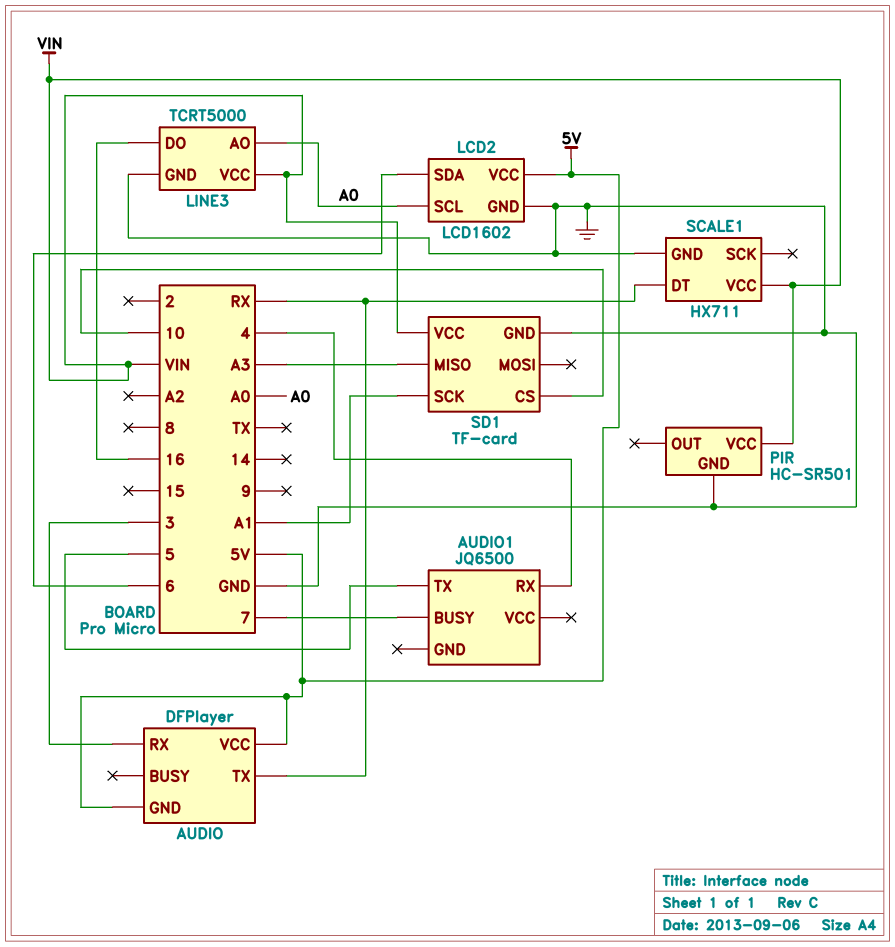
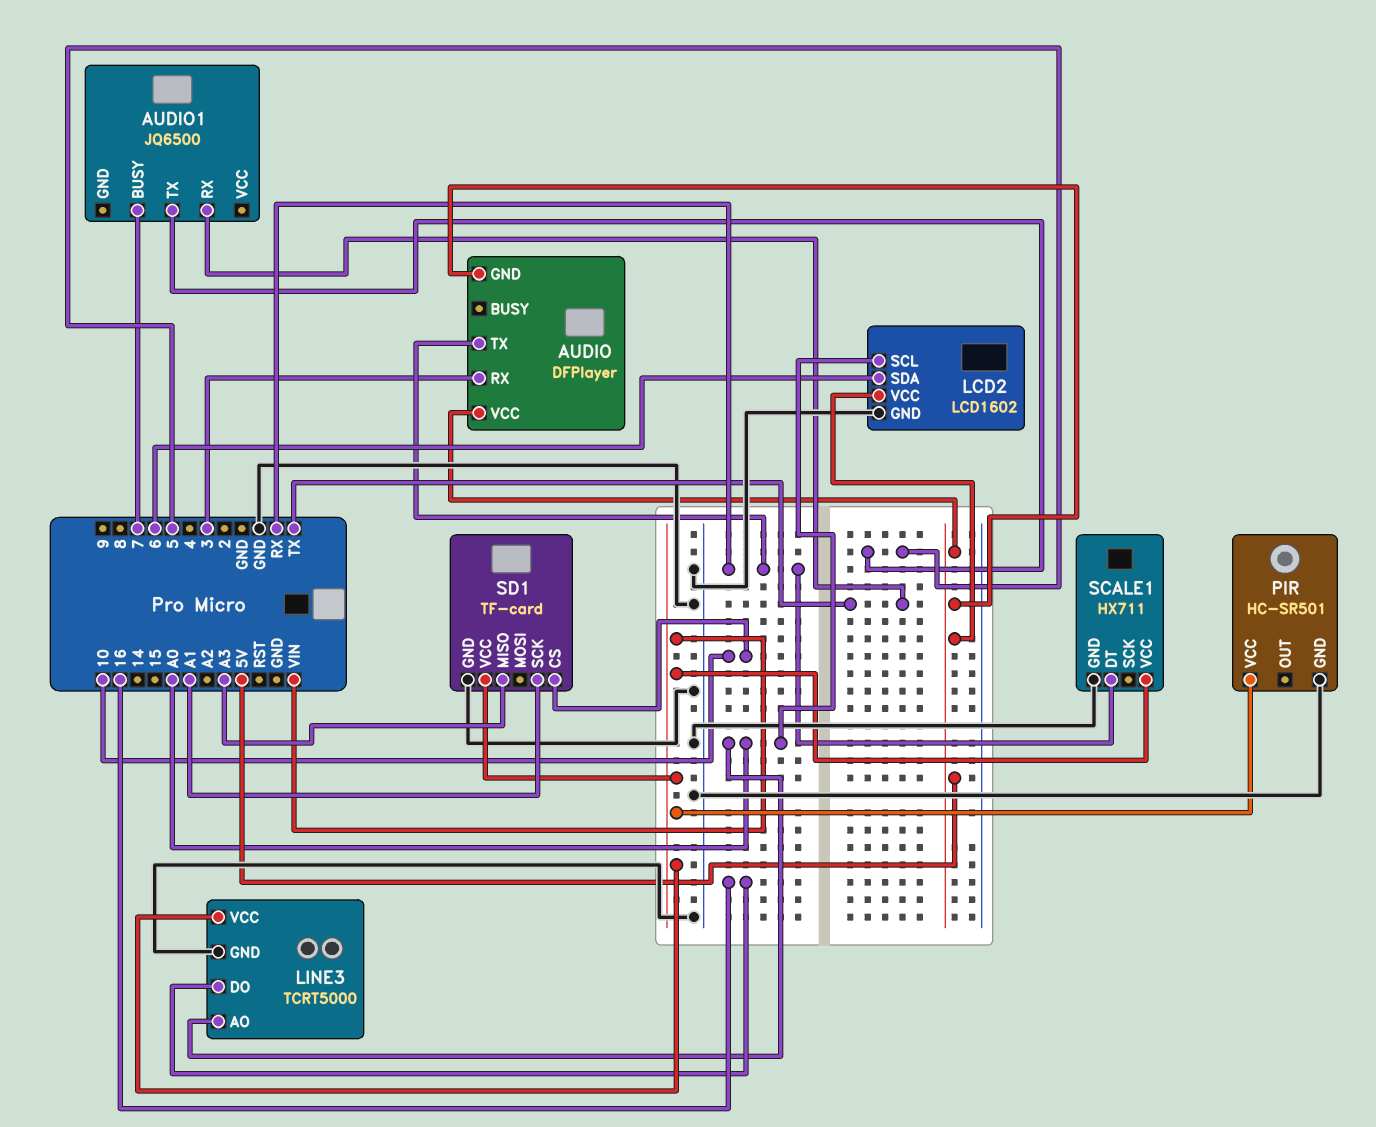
AUDIO1 pin RX: 4 -> TX

